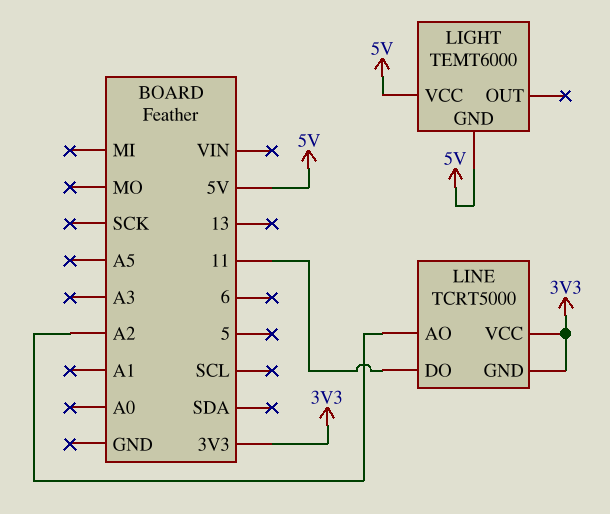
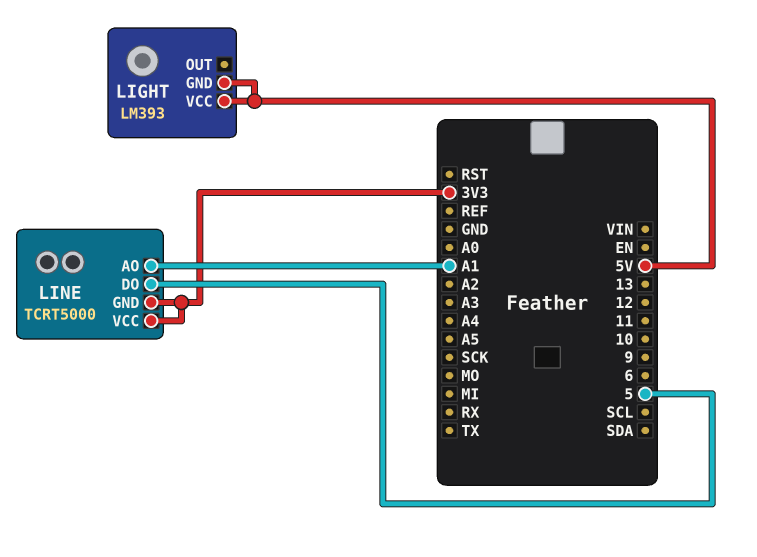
LIGHT: TEMT6000 -> LM393
LINE pin AO: A2 -> A1
LINE pin DO: 11 -> 5

